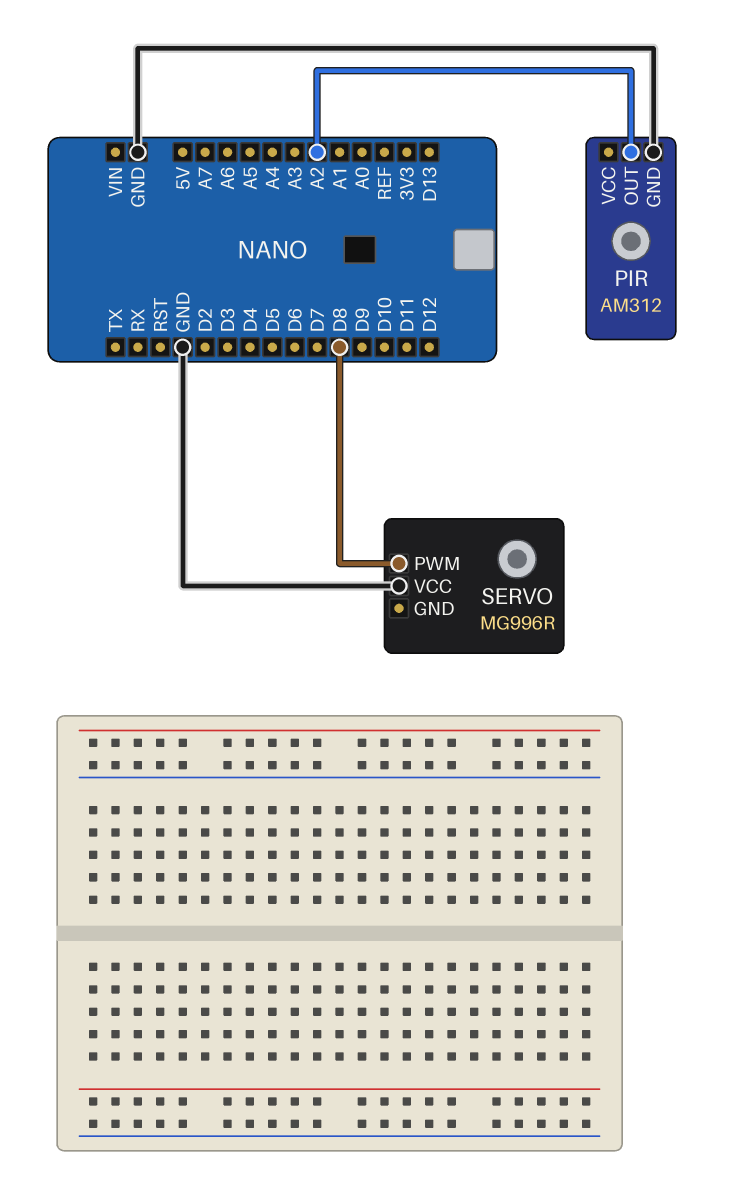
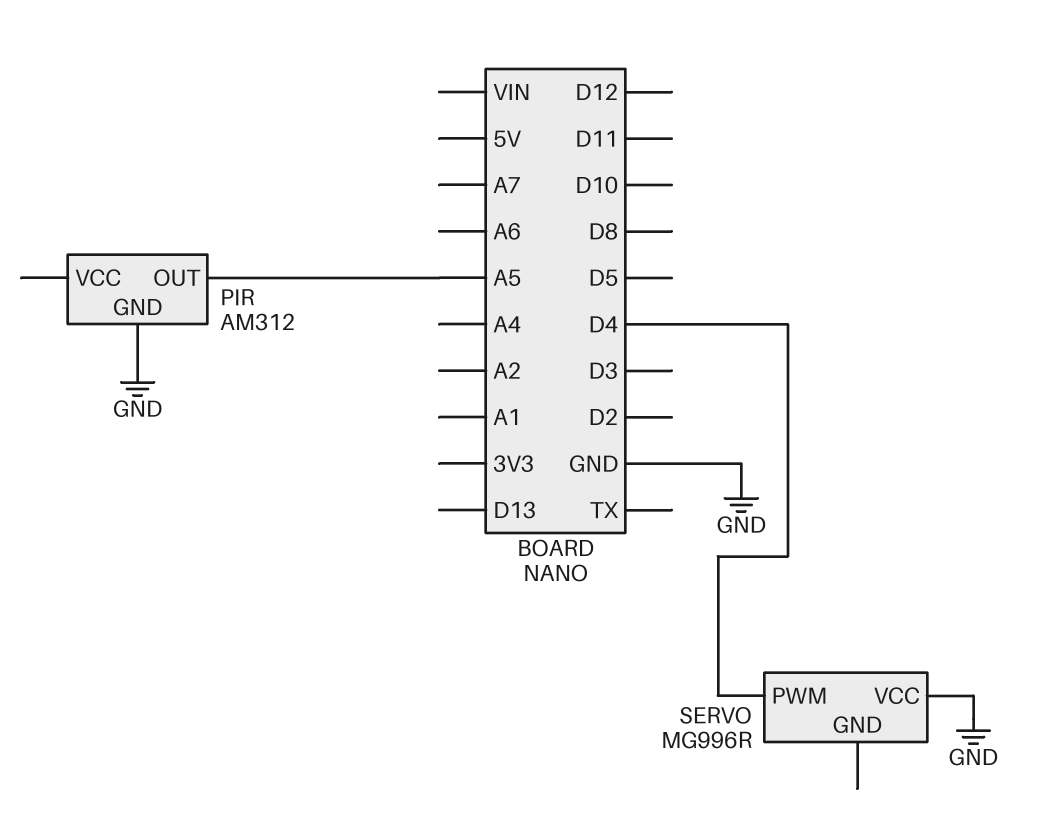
PIR pin OUT: A2 -> A5
SERVO pin PWM: D8 -> D4

